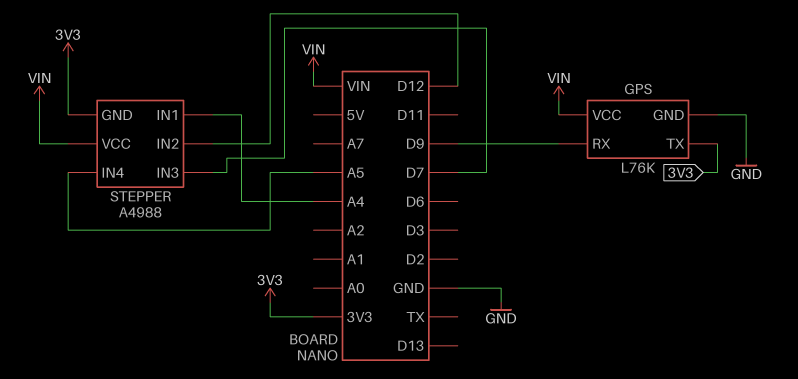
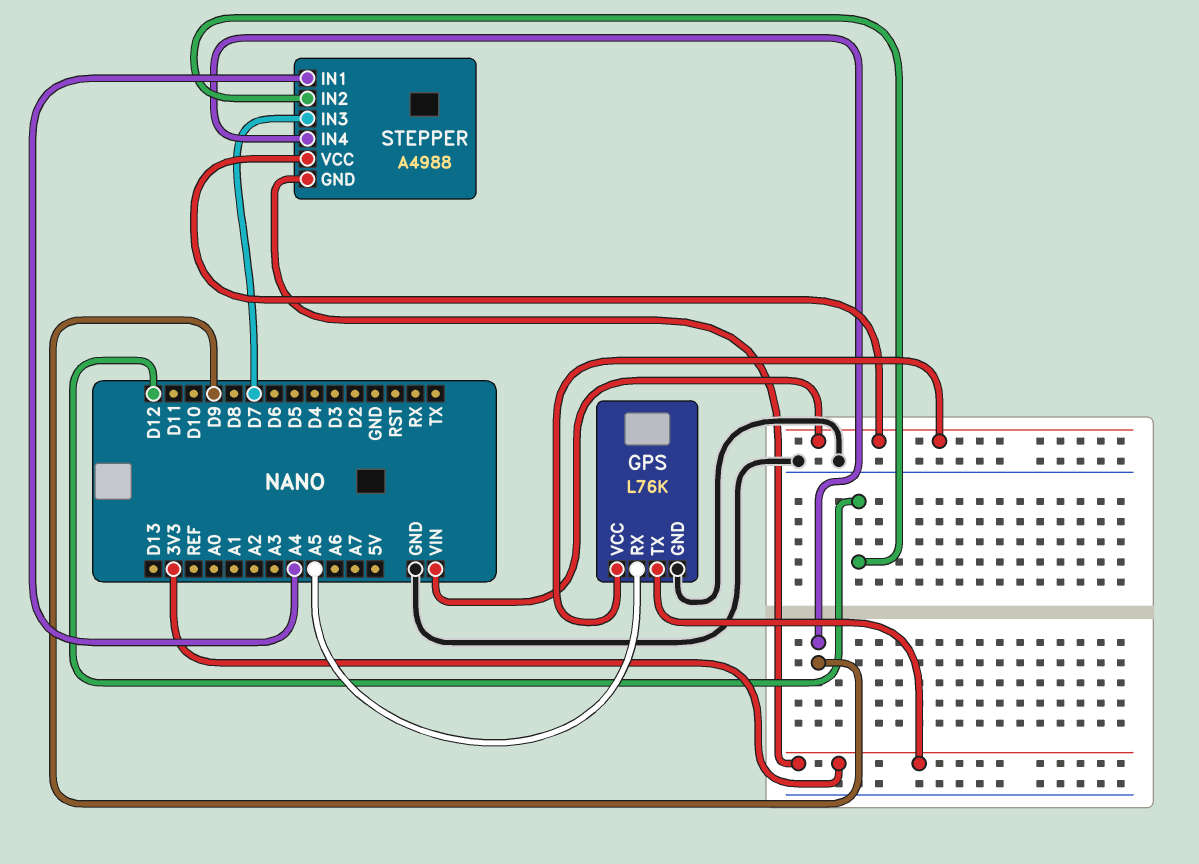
GPS pin RX: D9 -> A5
STEPPER pin IN4: A5 -> D9

